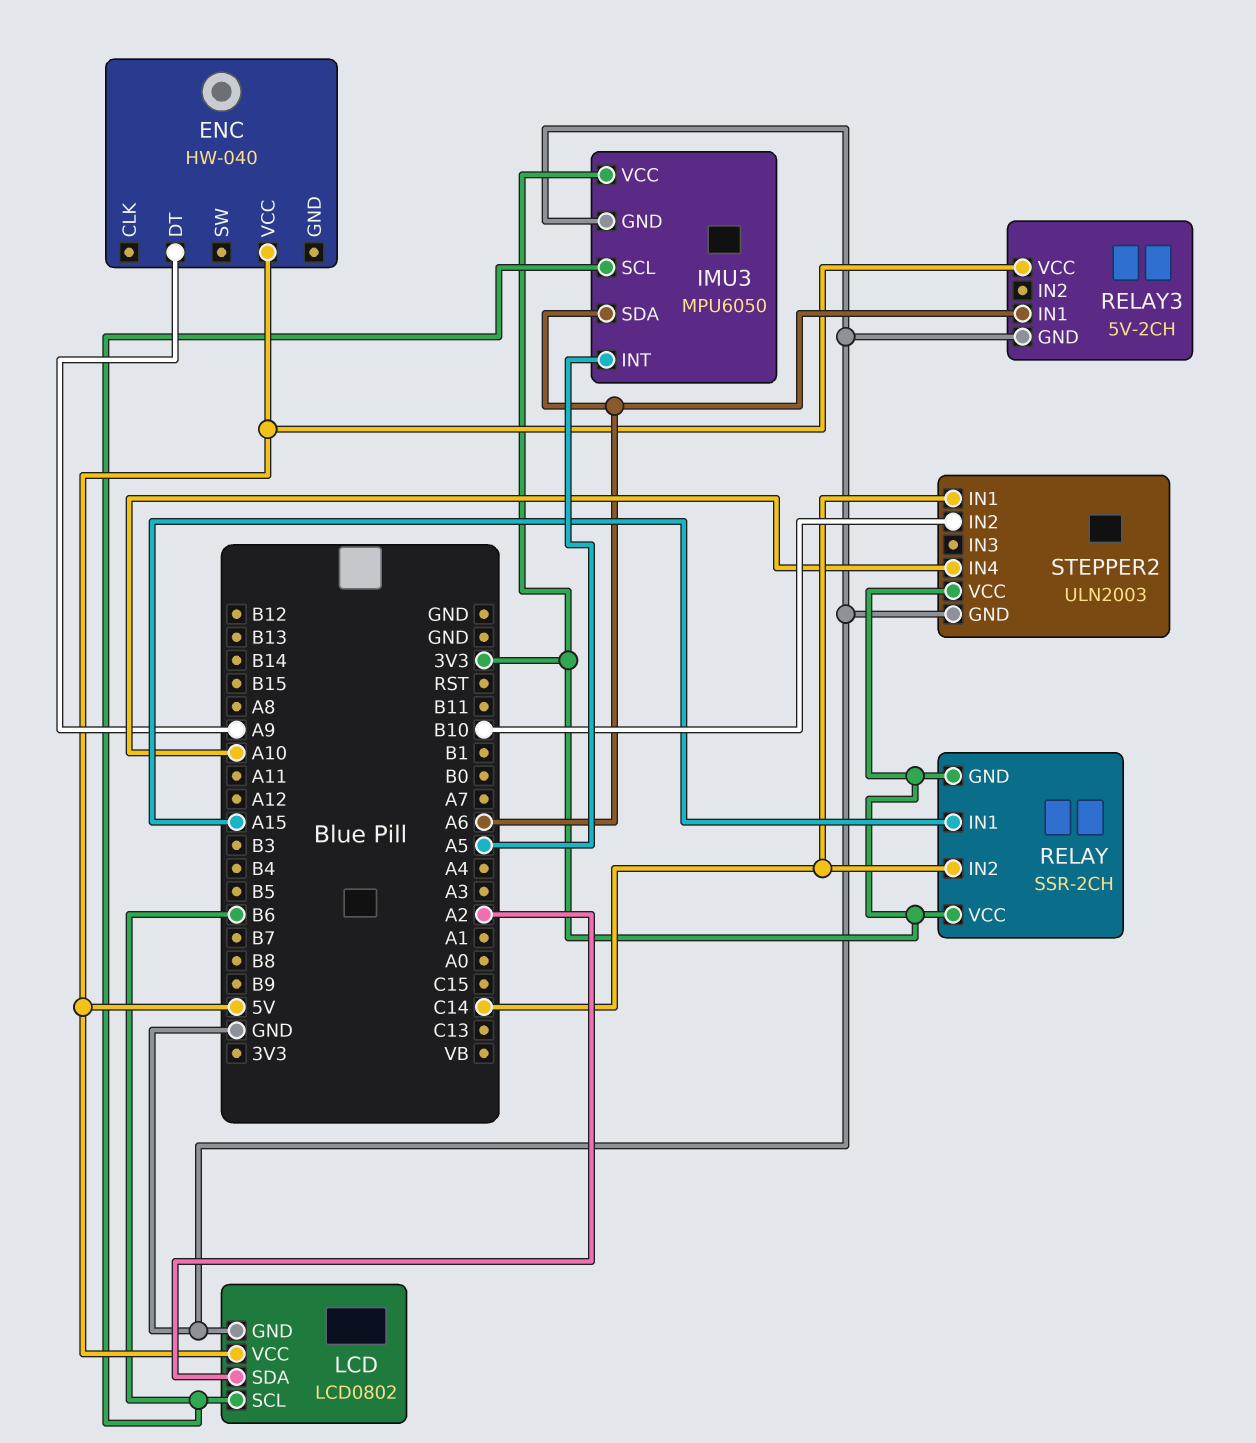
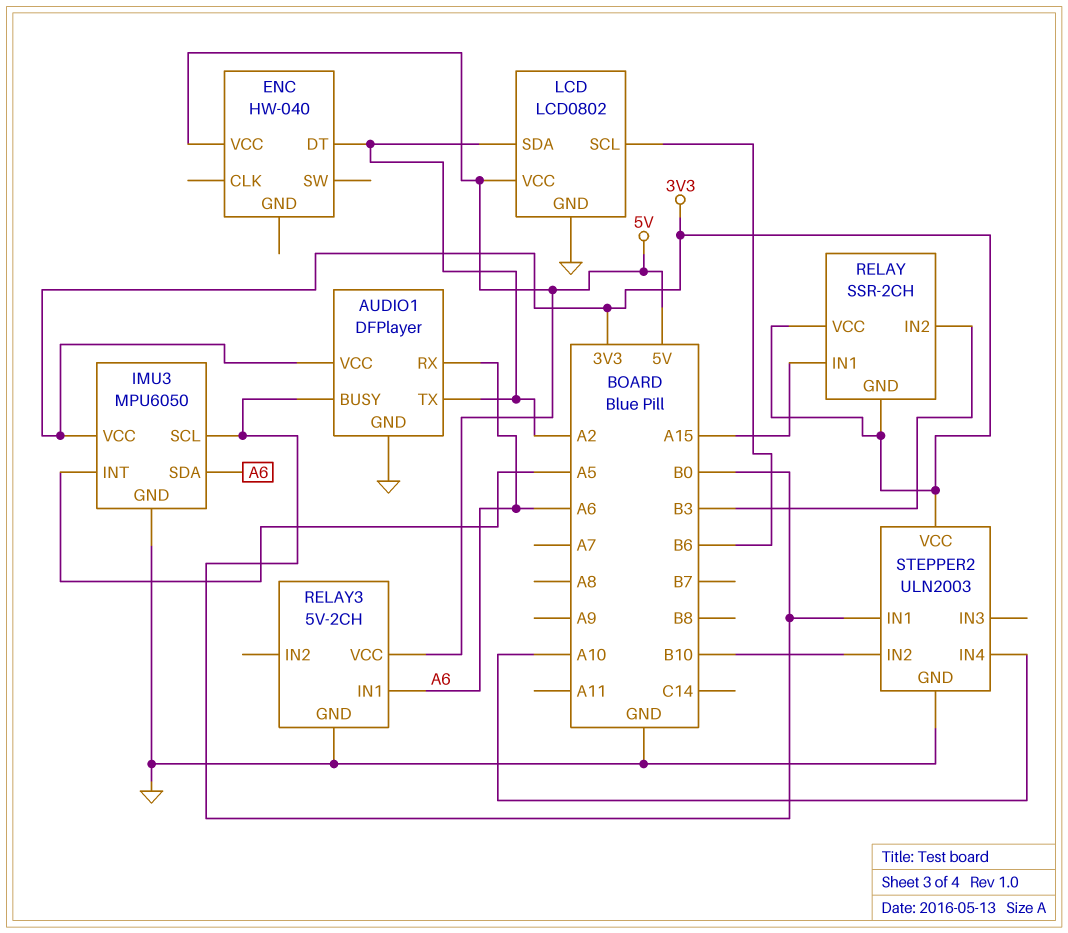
AUDIO1: none -> DFPlayer
AUDIO1 pin BUSY: none -> B0
AUDIO1 pin GND: none -> GND
AUDIO1 pin RX: none -> A6
AUDIO1 pin TX: none -> A2
AUDIO1 pin VCC: none -> 3V3
ENC pin DT: A9 -> A2
IMU3 pin SCL: B6 -> B0
RELAY pin IN2: C14 -> B3
STEPPER2 pin IN1: C14 -> B0

